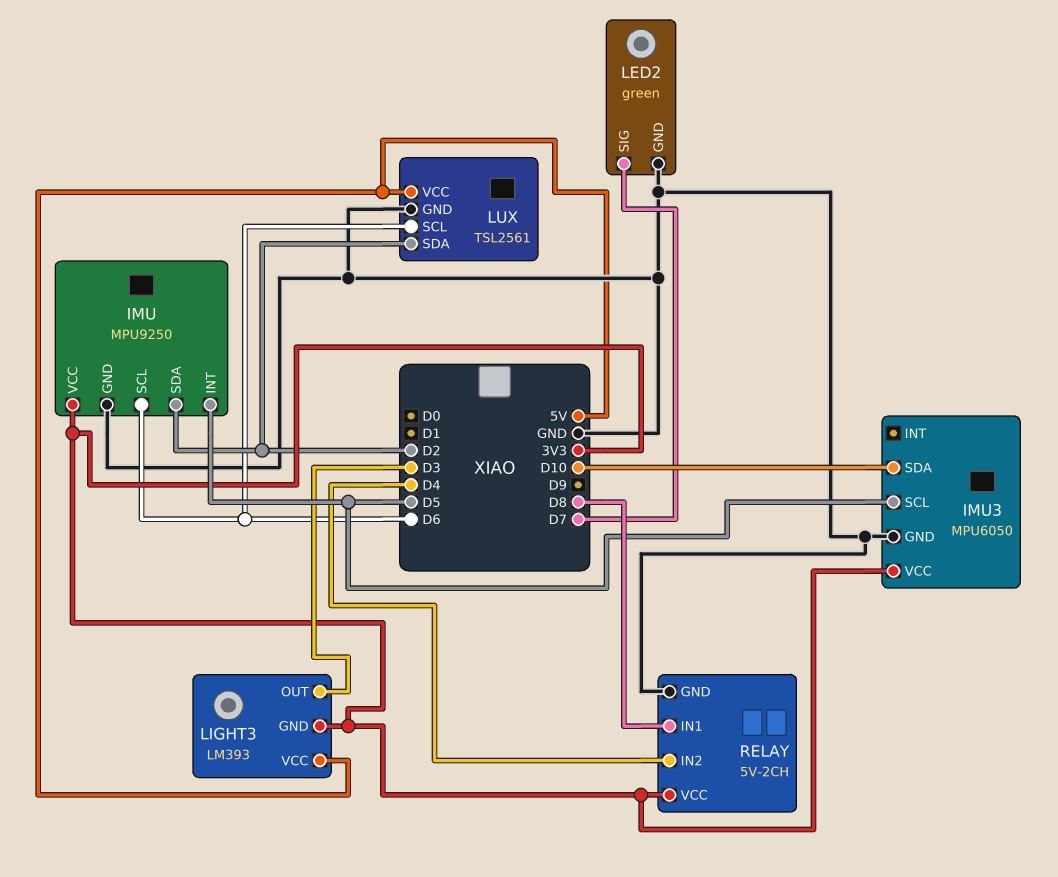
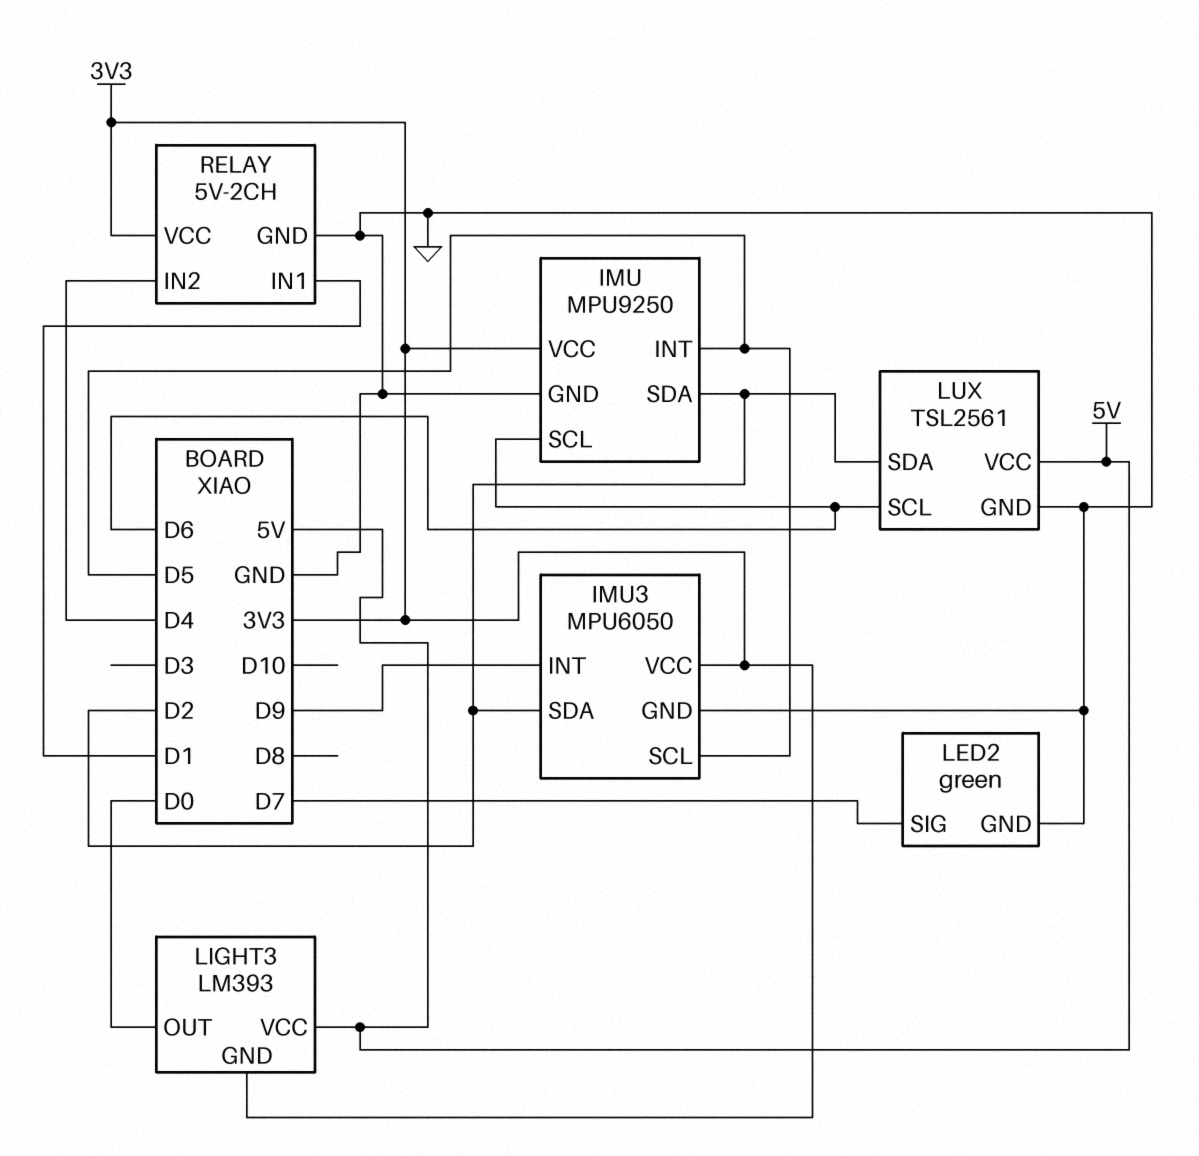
IMU3 pin INT: none -> D9
IMU3 pin SDA: D10 -> D2
LIGHT3 pin OUT: D3 -> D0
RELAY pin IN1: D8 -> D1

